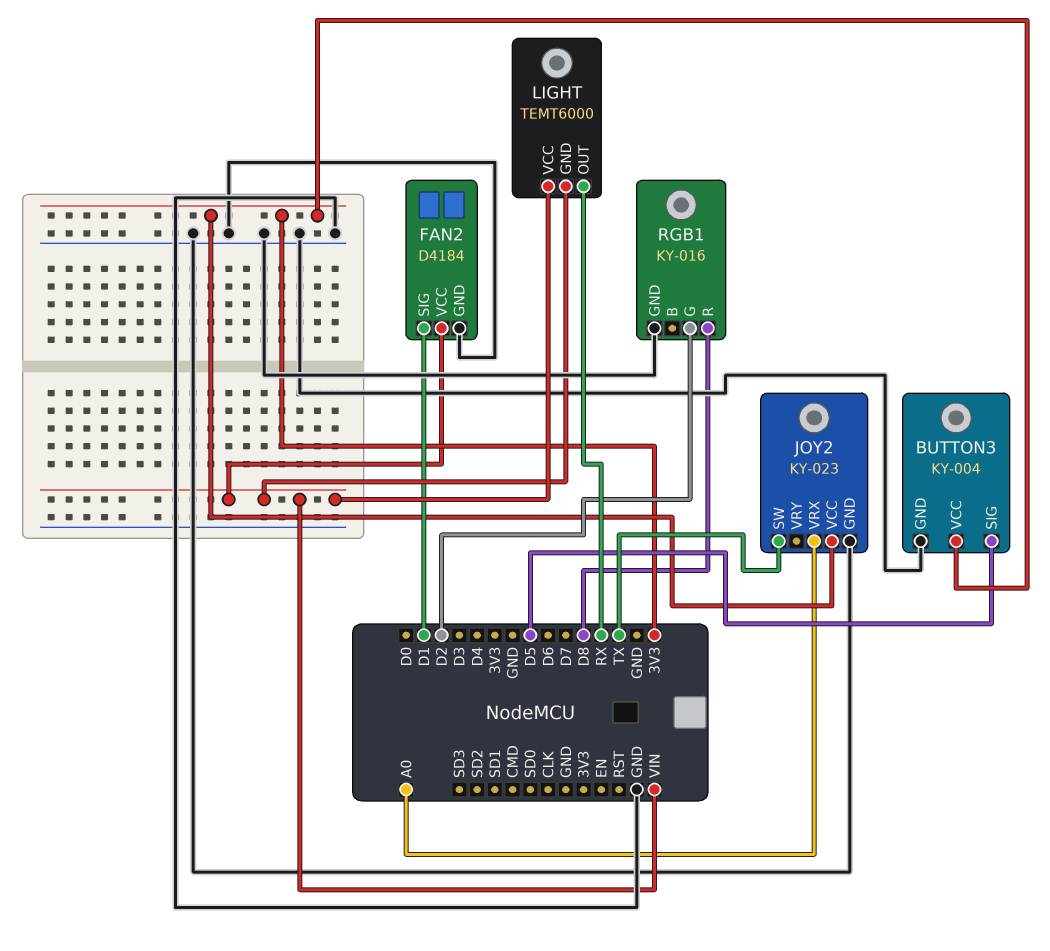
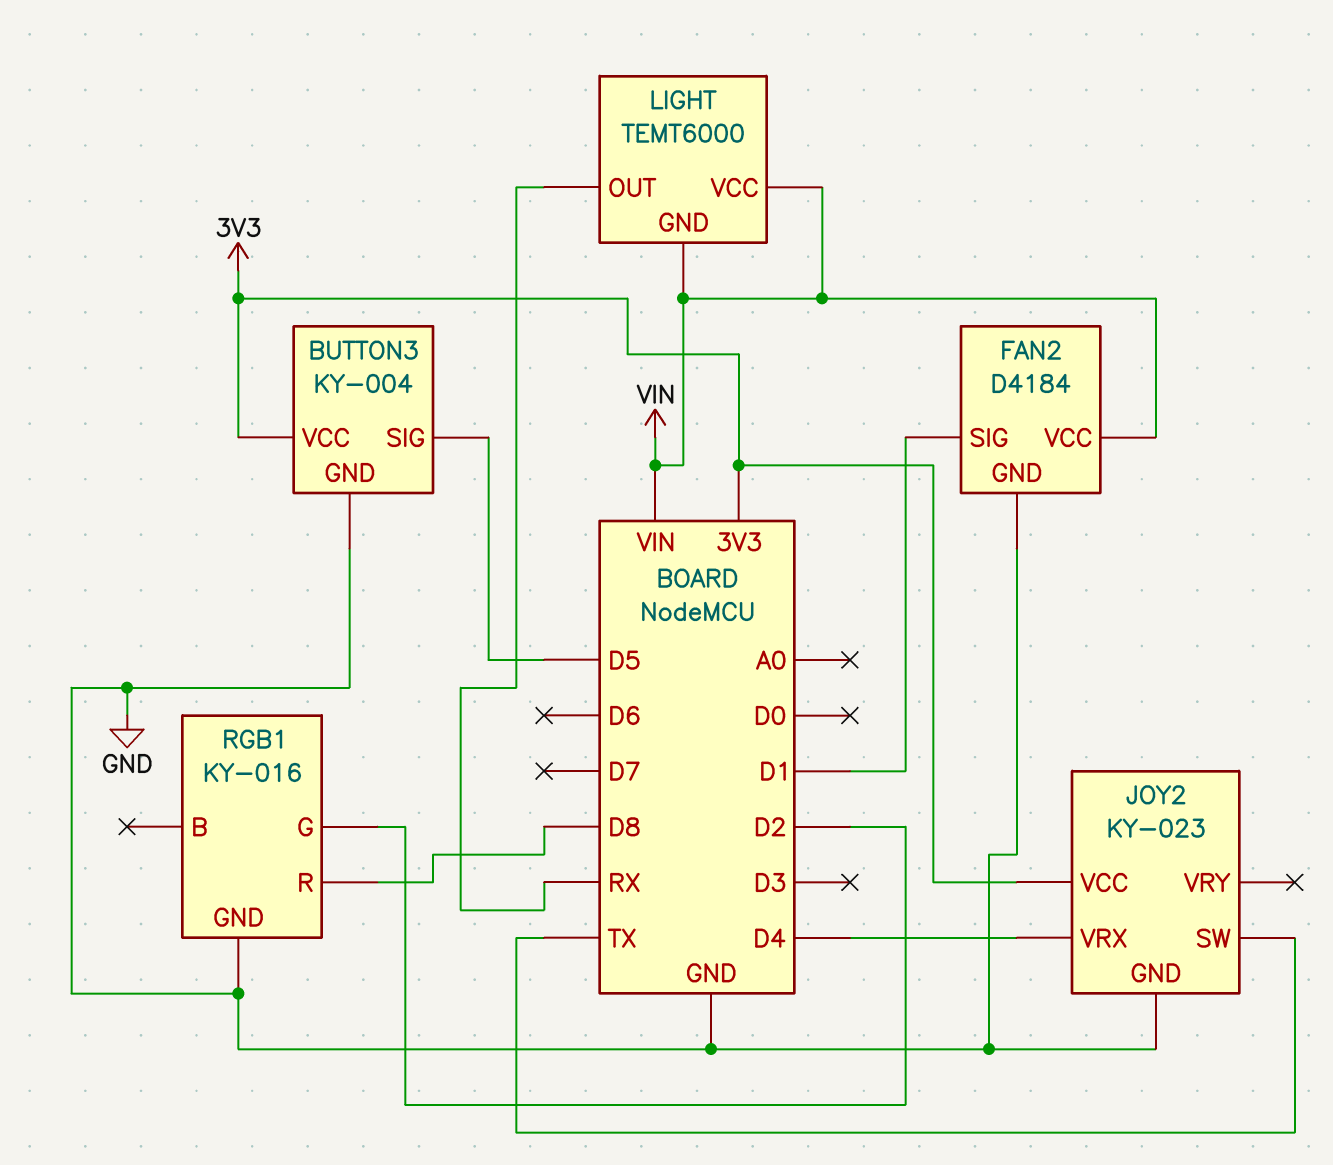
JOY2 pin VRX: A0 -> D4

